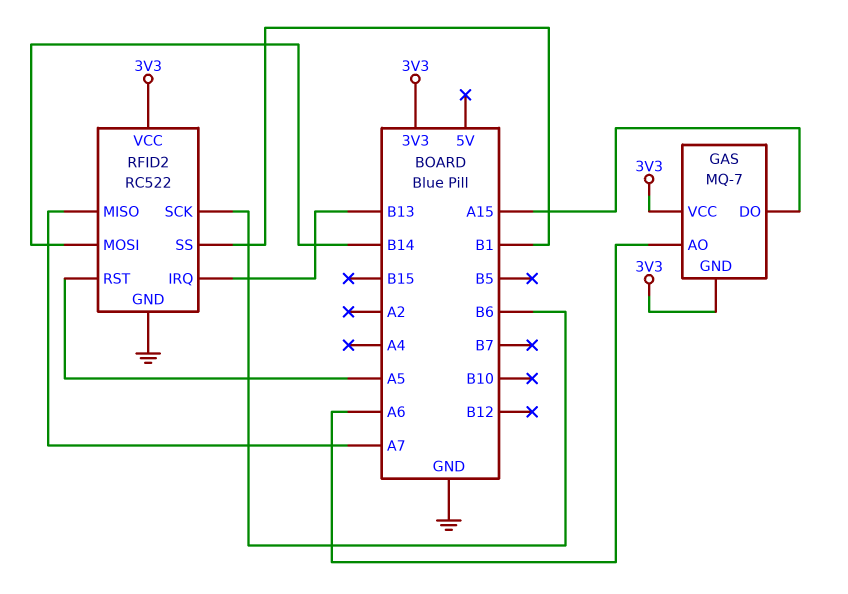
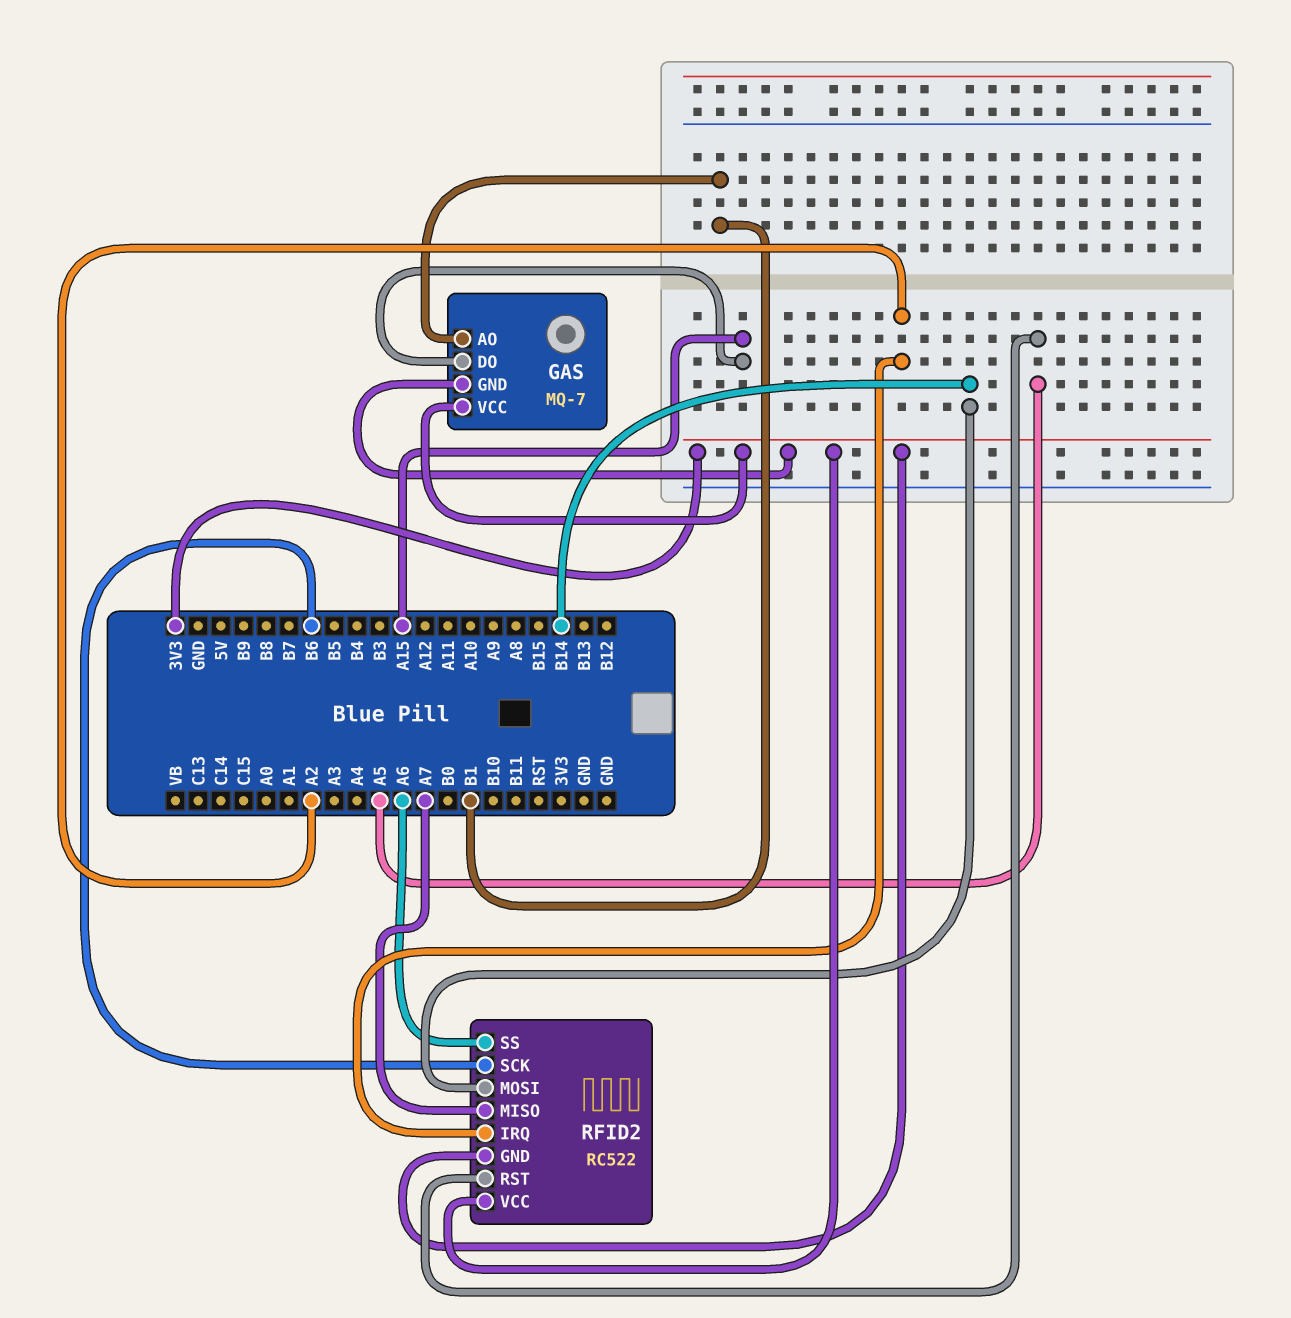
GAS pin AO: A6 -> B1
RFID2 pin GND: GND -> 3V3
RFID2 pin IRQ: B13 -> A2
RFID2 pin SS: B1 -> A6

